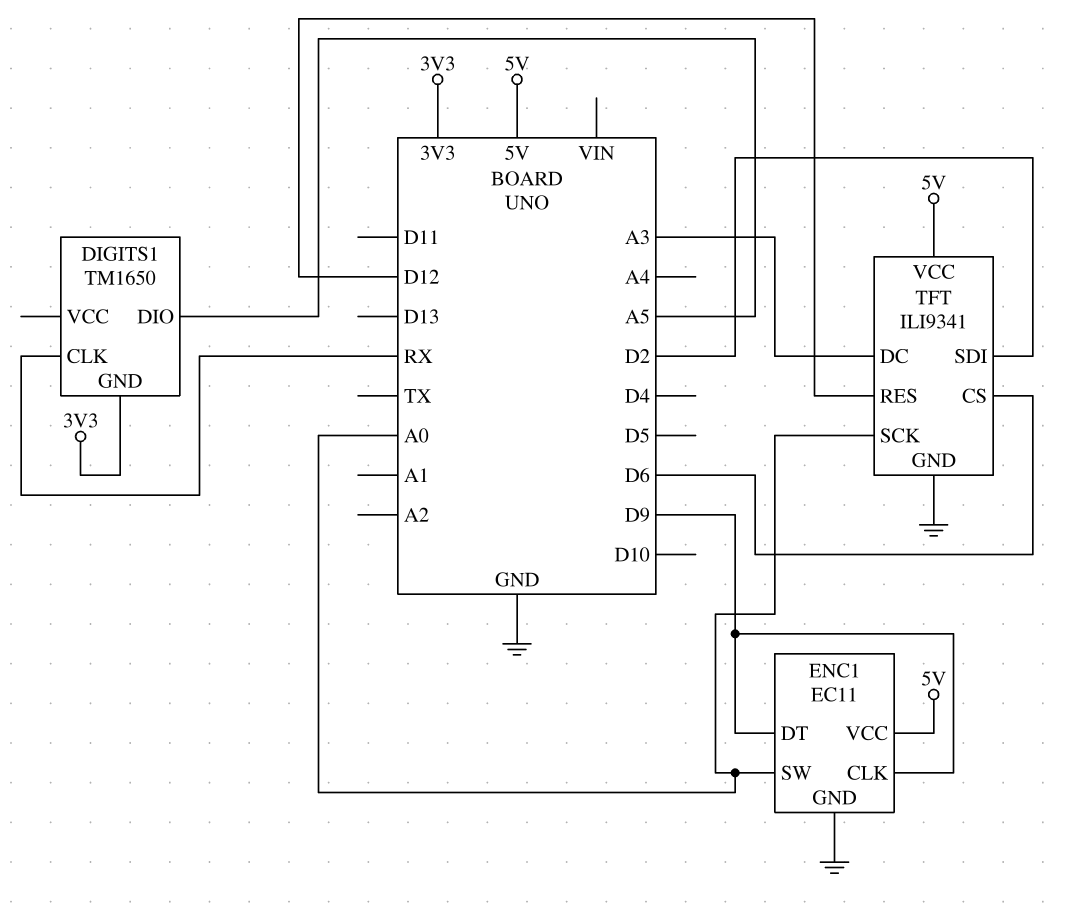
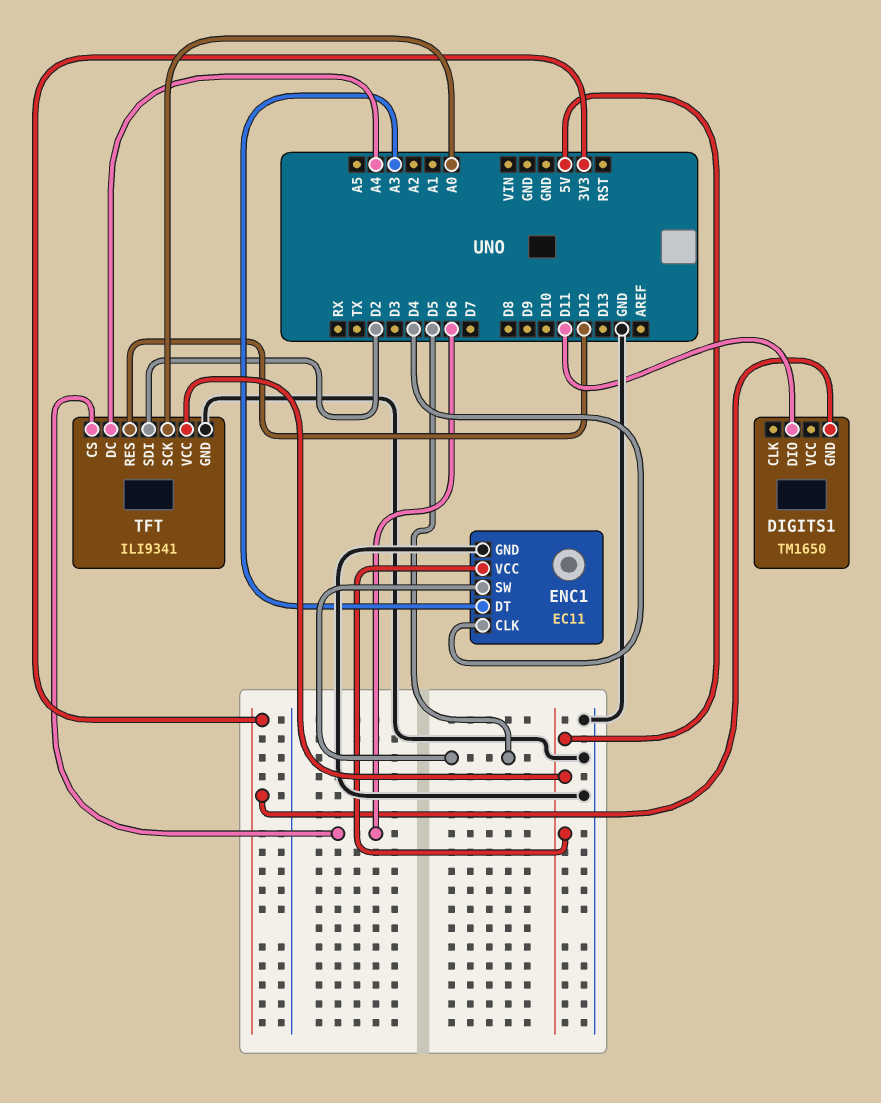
DIGITS1 pin CLK: RX -> none
DIGITS1 pin DIO: A5 -> D11
ENC1 pin CLK: D9 -> D4
ENC1 pin DT: D9 -> A3
ENC1 pin SW: A0 -> D5
TFT pin DC: A3 -> A4

